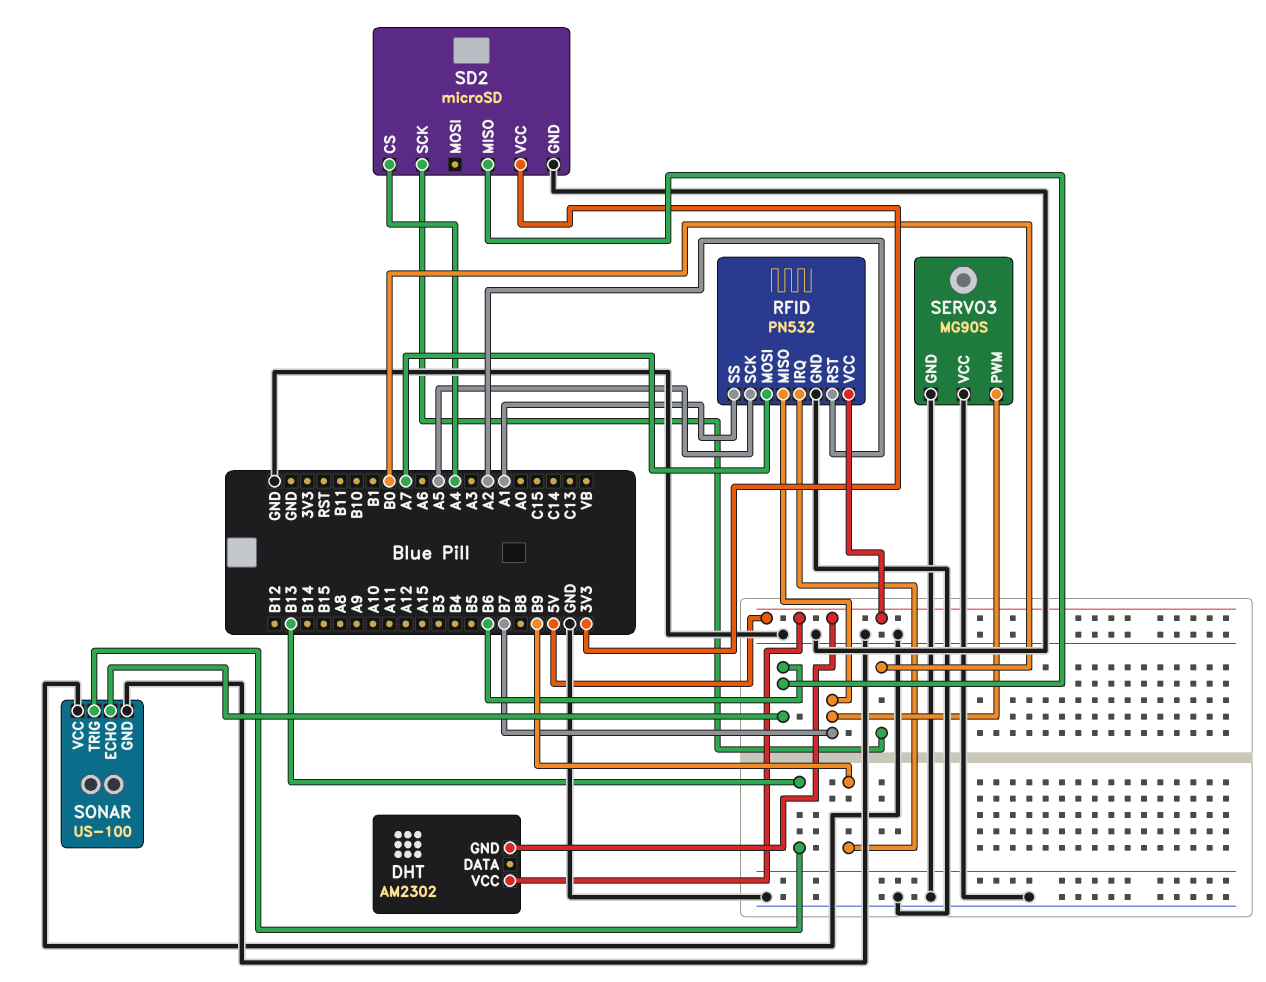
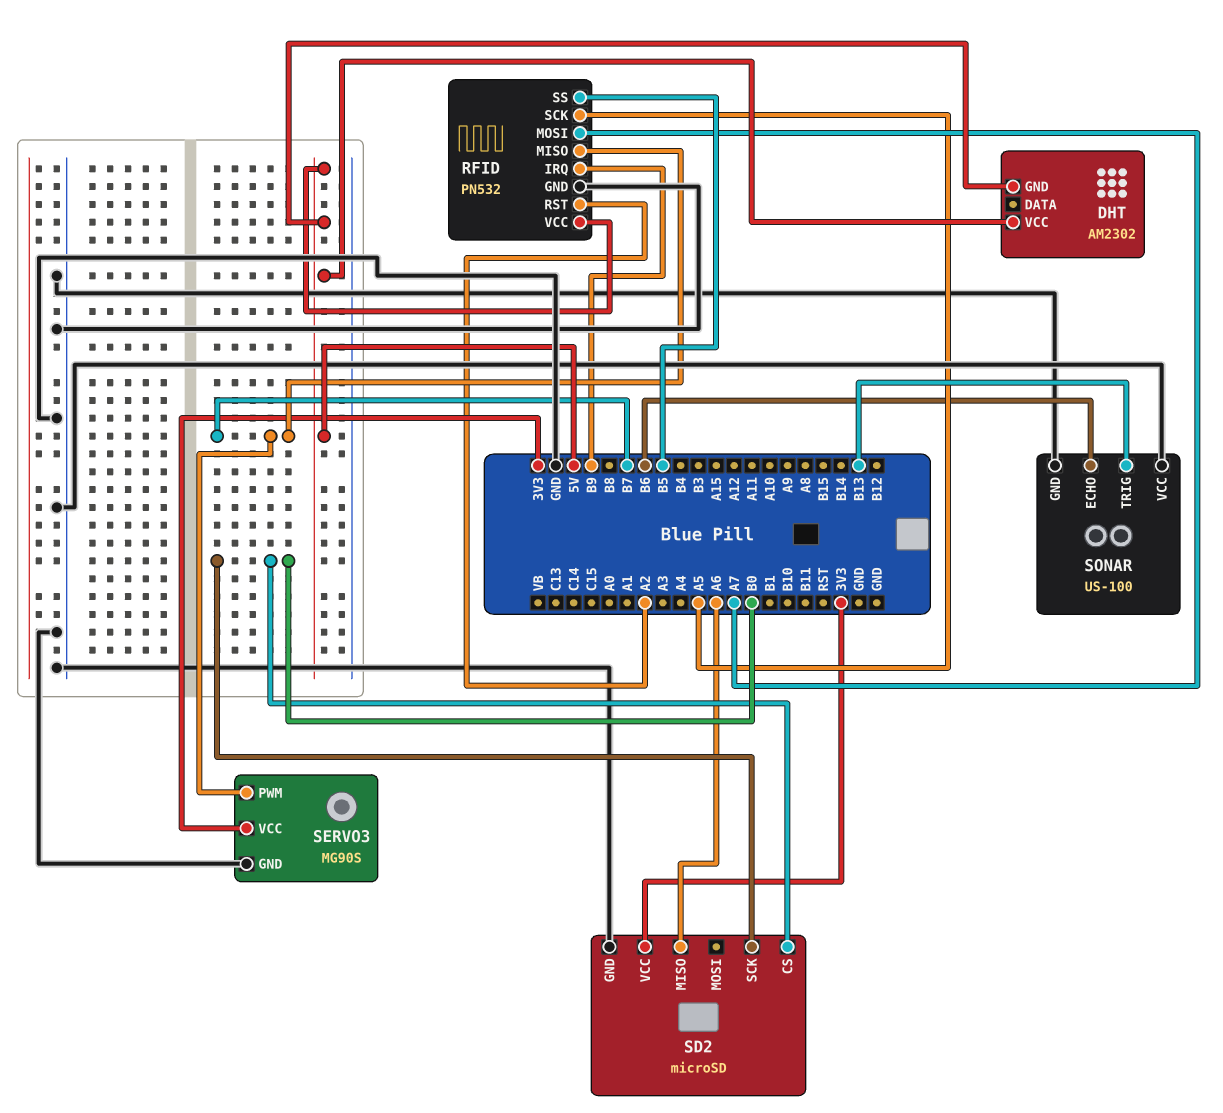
RFID pin SS: A1 -> B5
SD2 pin CS: A4 -> B0
SD2 pin MISO: B6 -> A6
SERVO3 pin VCC: GND -> 3V3

